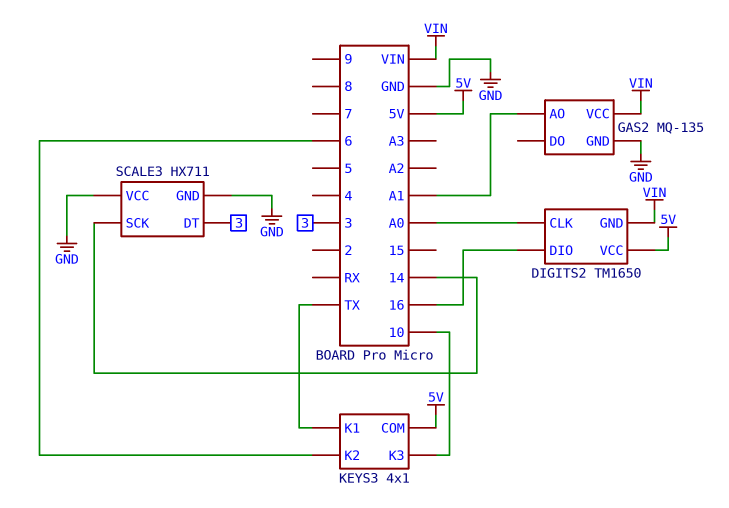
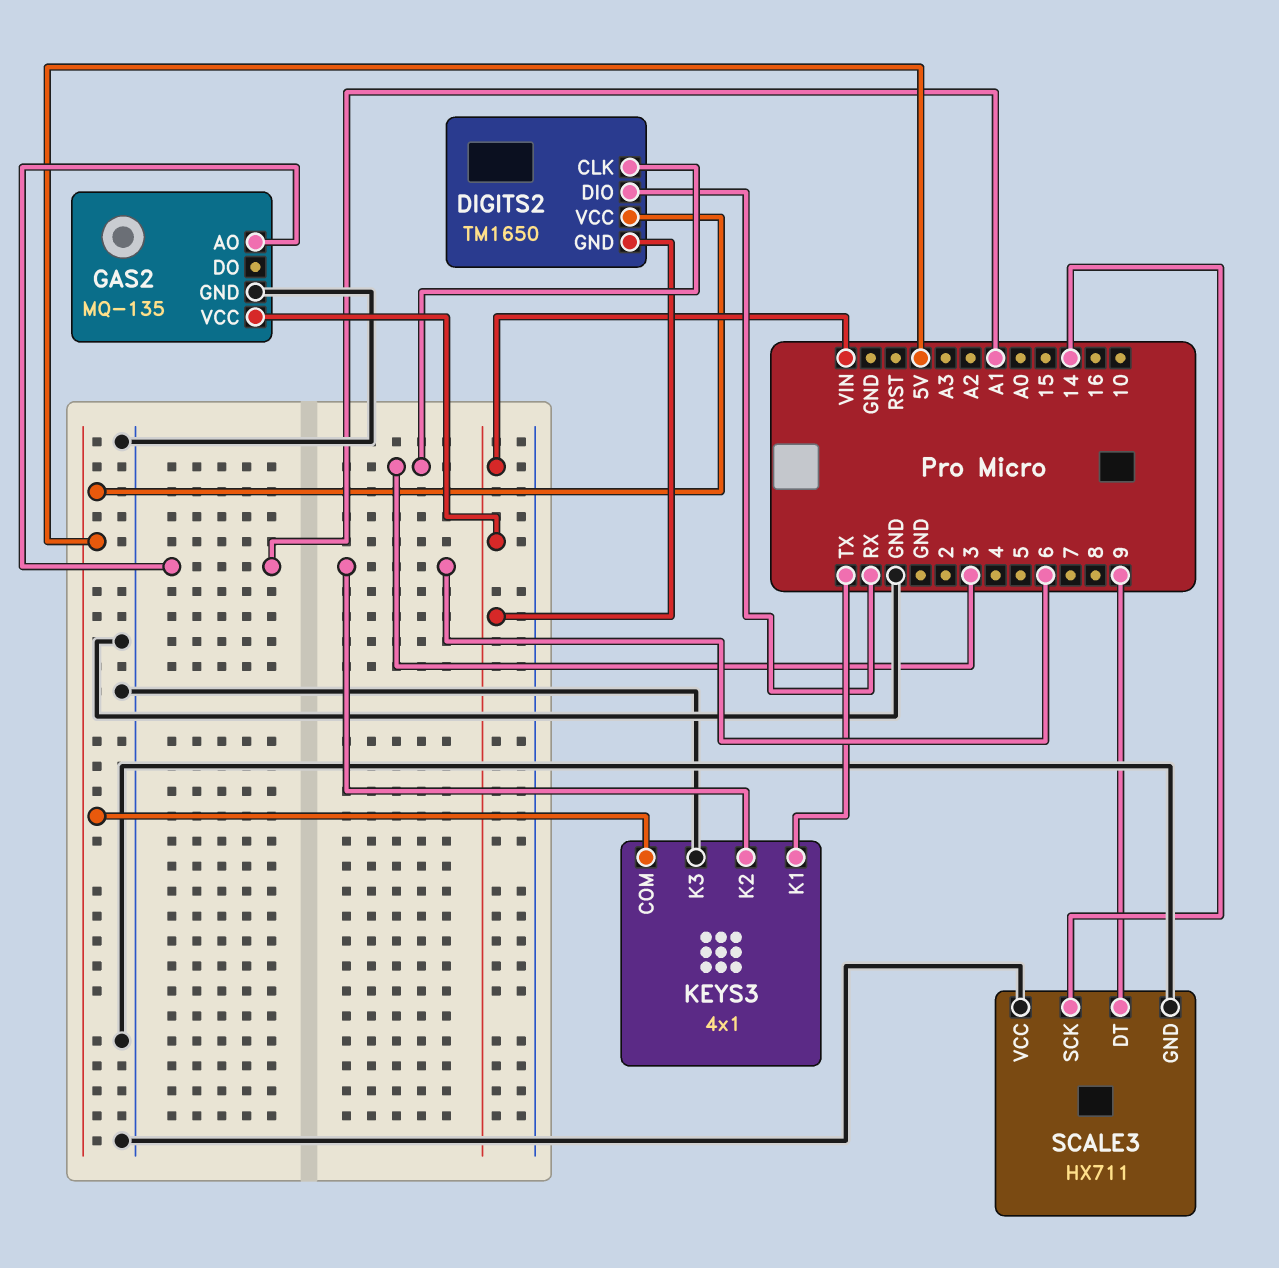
DIGITS2 pin CLK: A0 -> 3
DIGITS2 pin DIO: 16 -> RX
KEYS3 pin K3: 10 -> GND
SCALE3 pin DT: 3 -> 9

